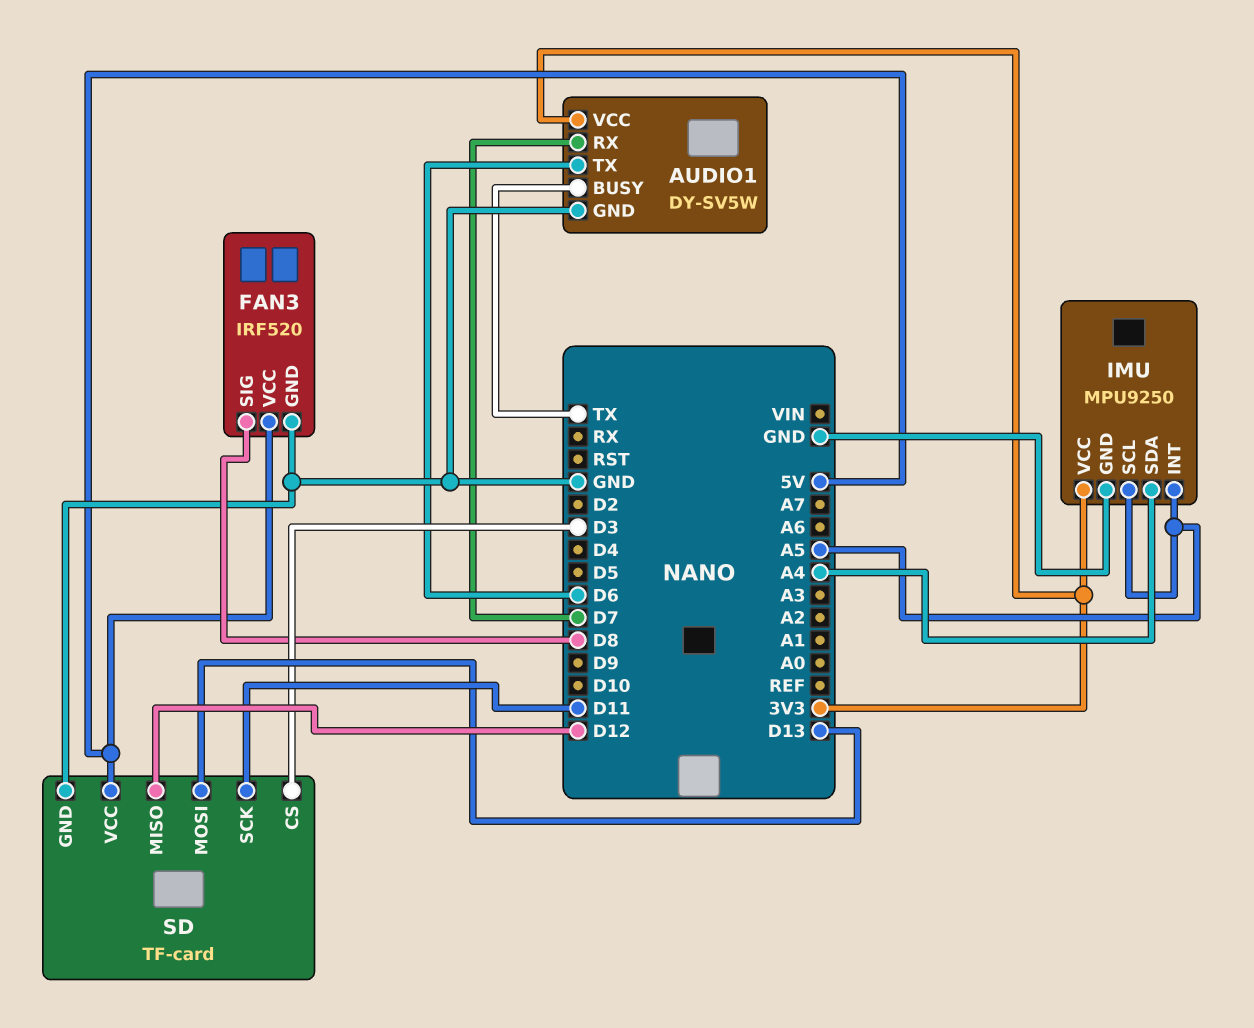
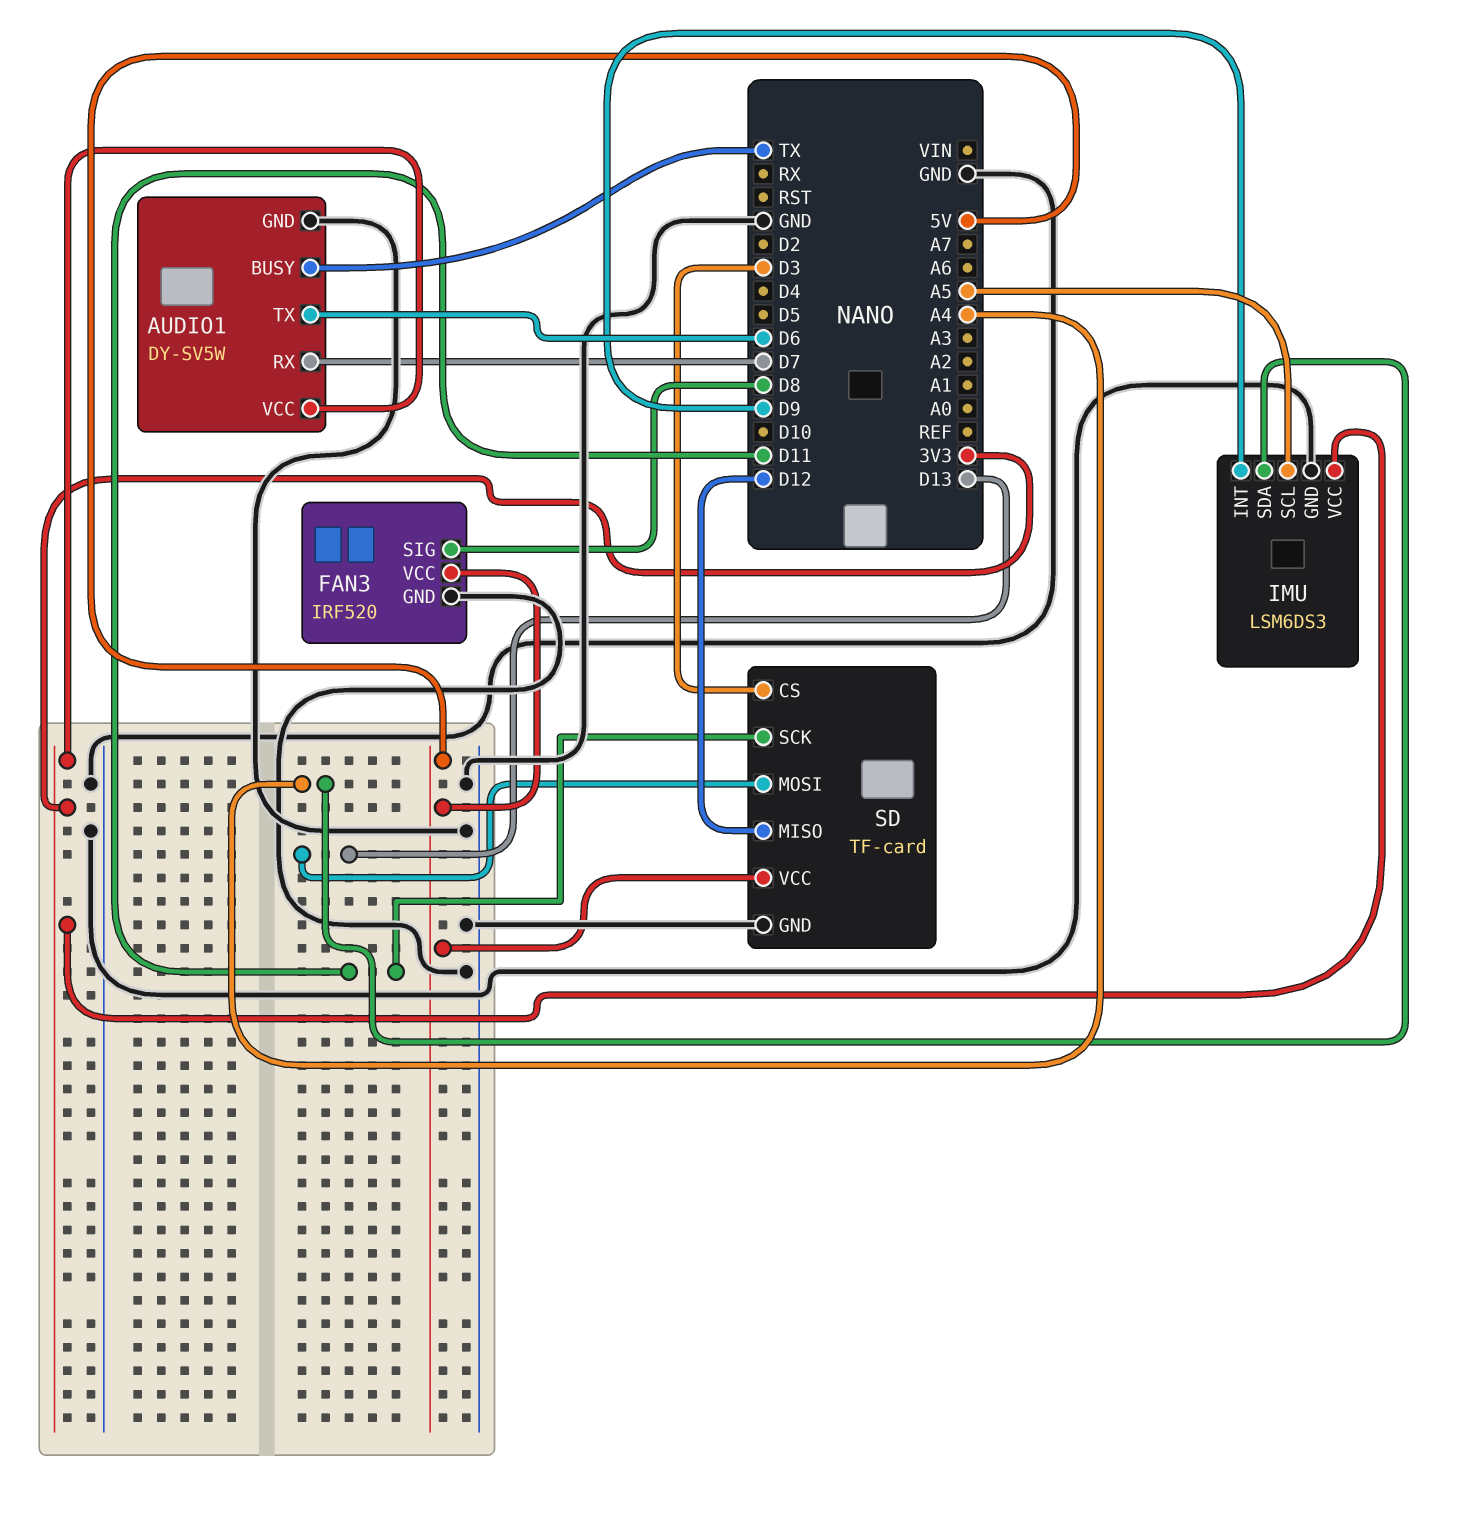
IMU: MPU9250 -> LSM6DS3
IMU pin INT: A5 -> D9

